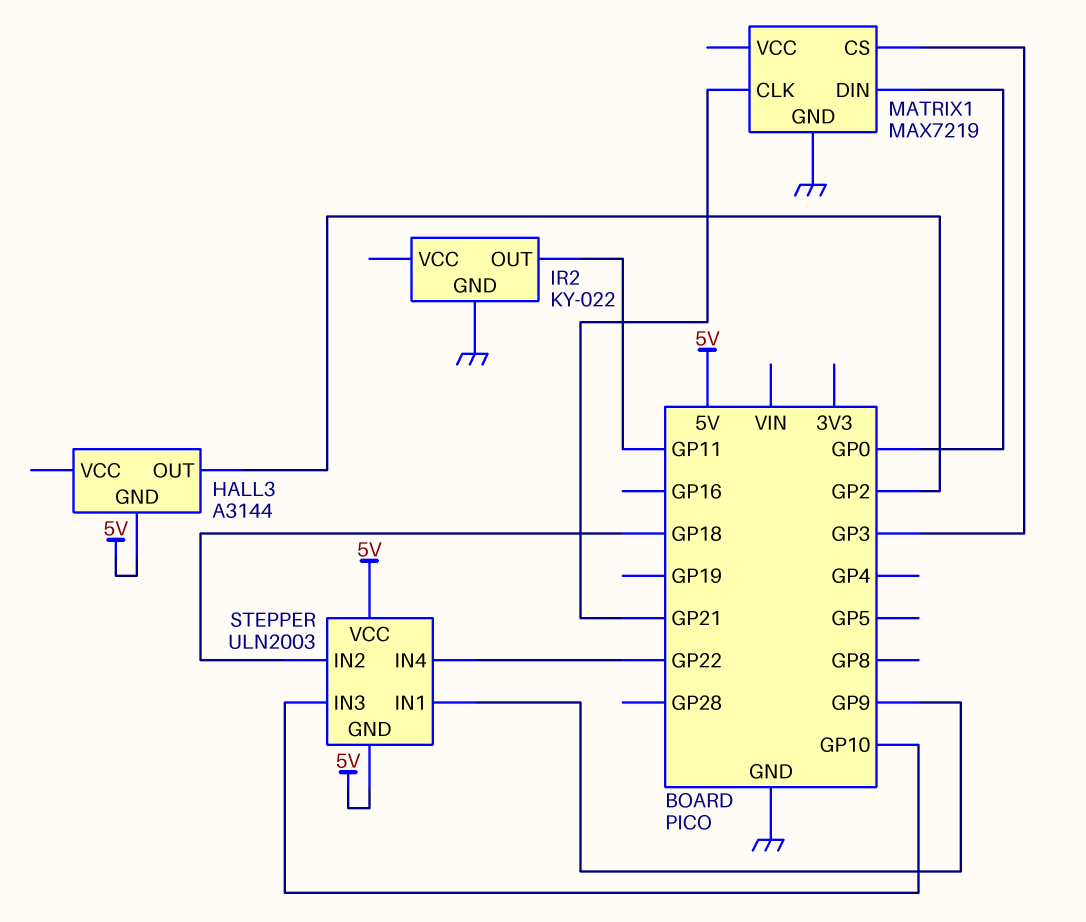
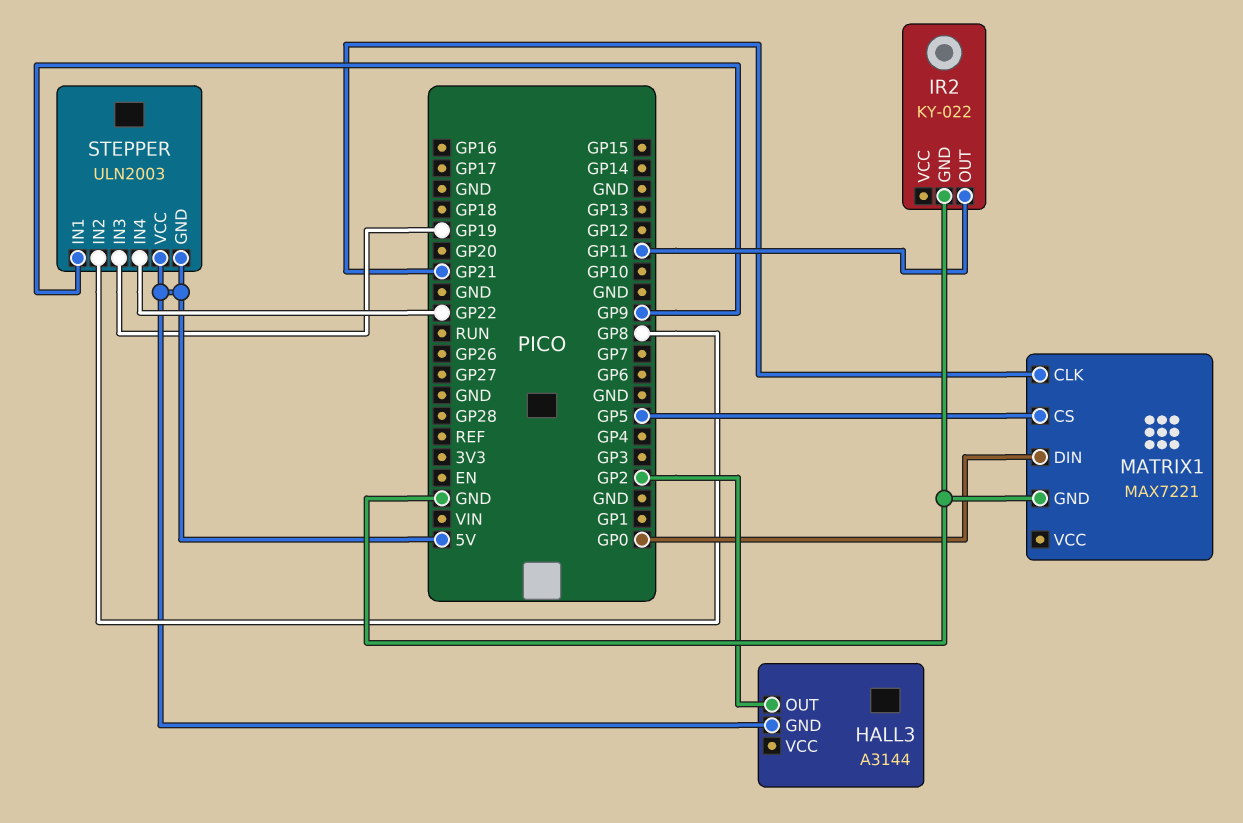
MATRIX1: MAX7219 -> MAX7221
MATRIX1 pin CS: GP3 -> GP5
STEPPER pin IN2: GP18 -> GP8
STEPPER pin IN3: GP10 -> GP19

